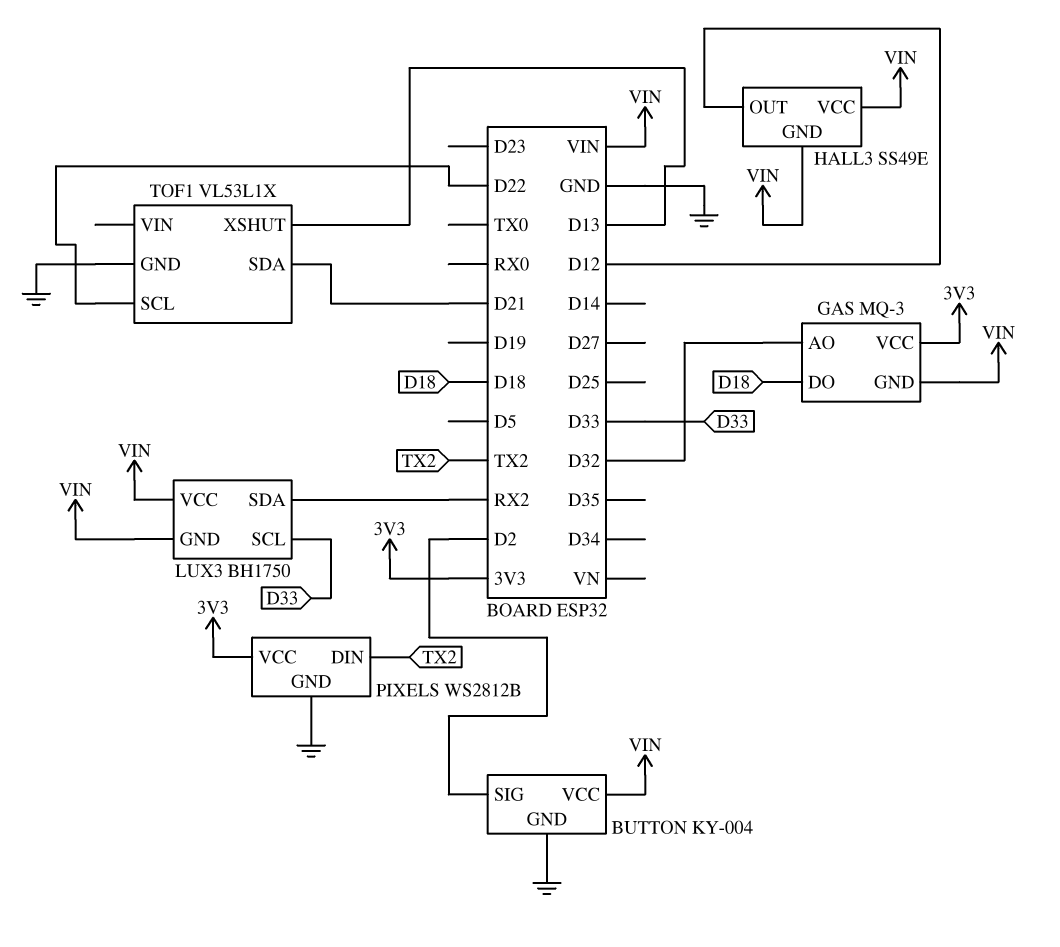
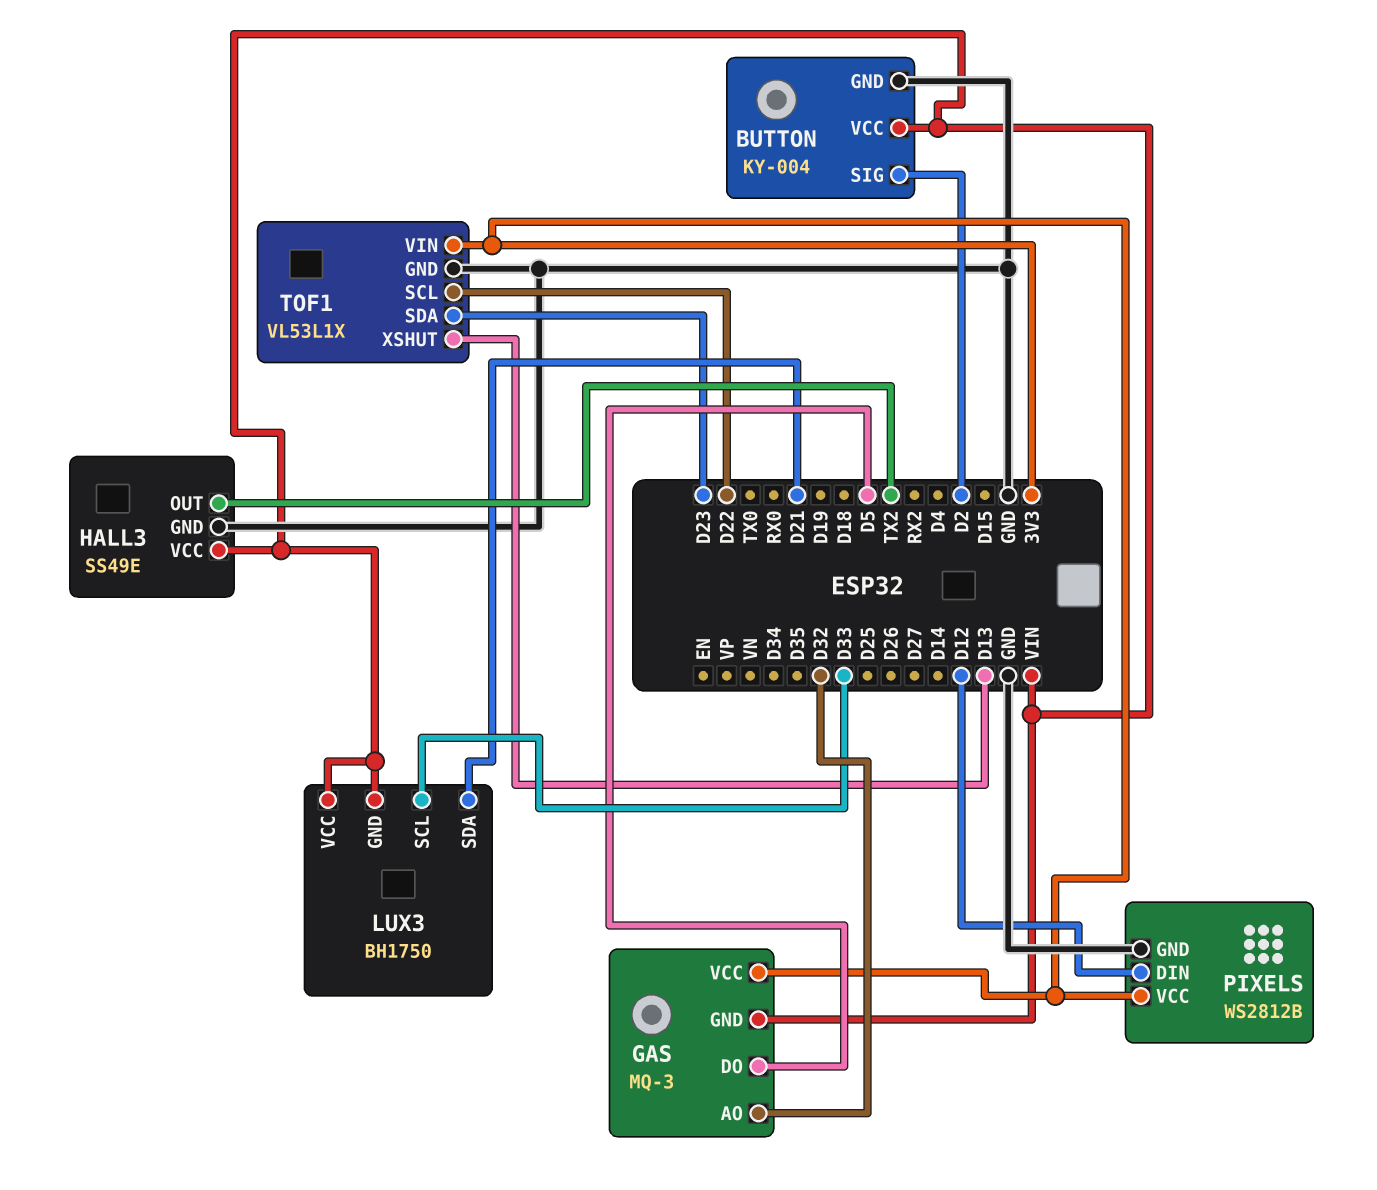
GAS pin DO: D18 -> D5
HALL3 pin GND: VIN -> GND
HALL3 pin OUT: D12 -> TX2
LUX3 pin SDA: RX2 -> D21
PIXELS pin DIN: TX2 -> D12
TOF1 pin SDA: D21 -> D23
TOF1 pin VIN: none -> 3V3

